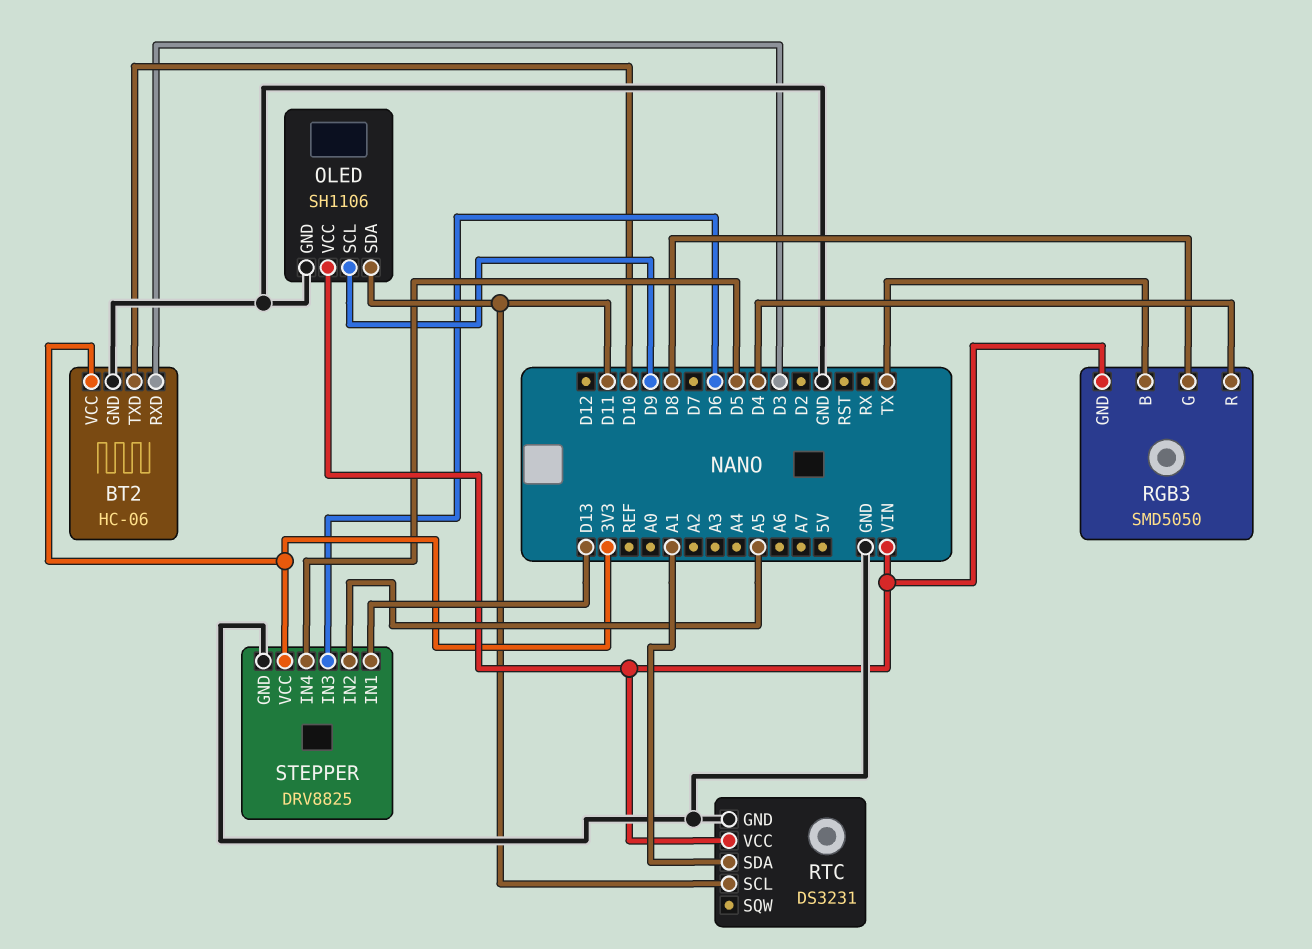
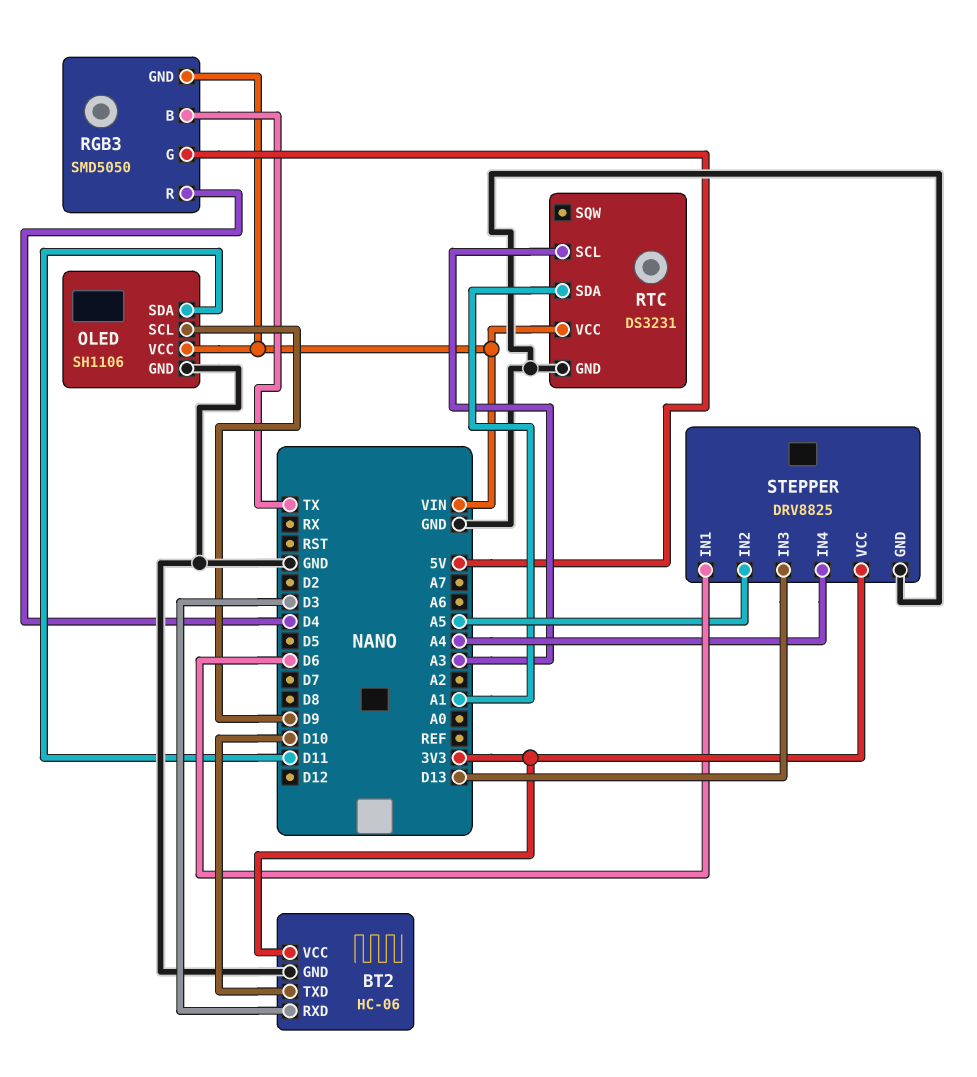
RGB3 pin G: D8 -> 5V
RTC pin SCL: D11 -> A3
STEPPER pin IN1: D13 -> D6
STEPPER pin IN3: D6 -> D13
STEPPER pin IN4: D5 -> A4

